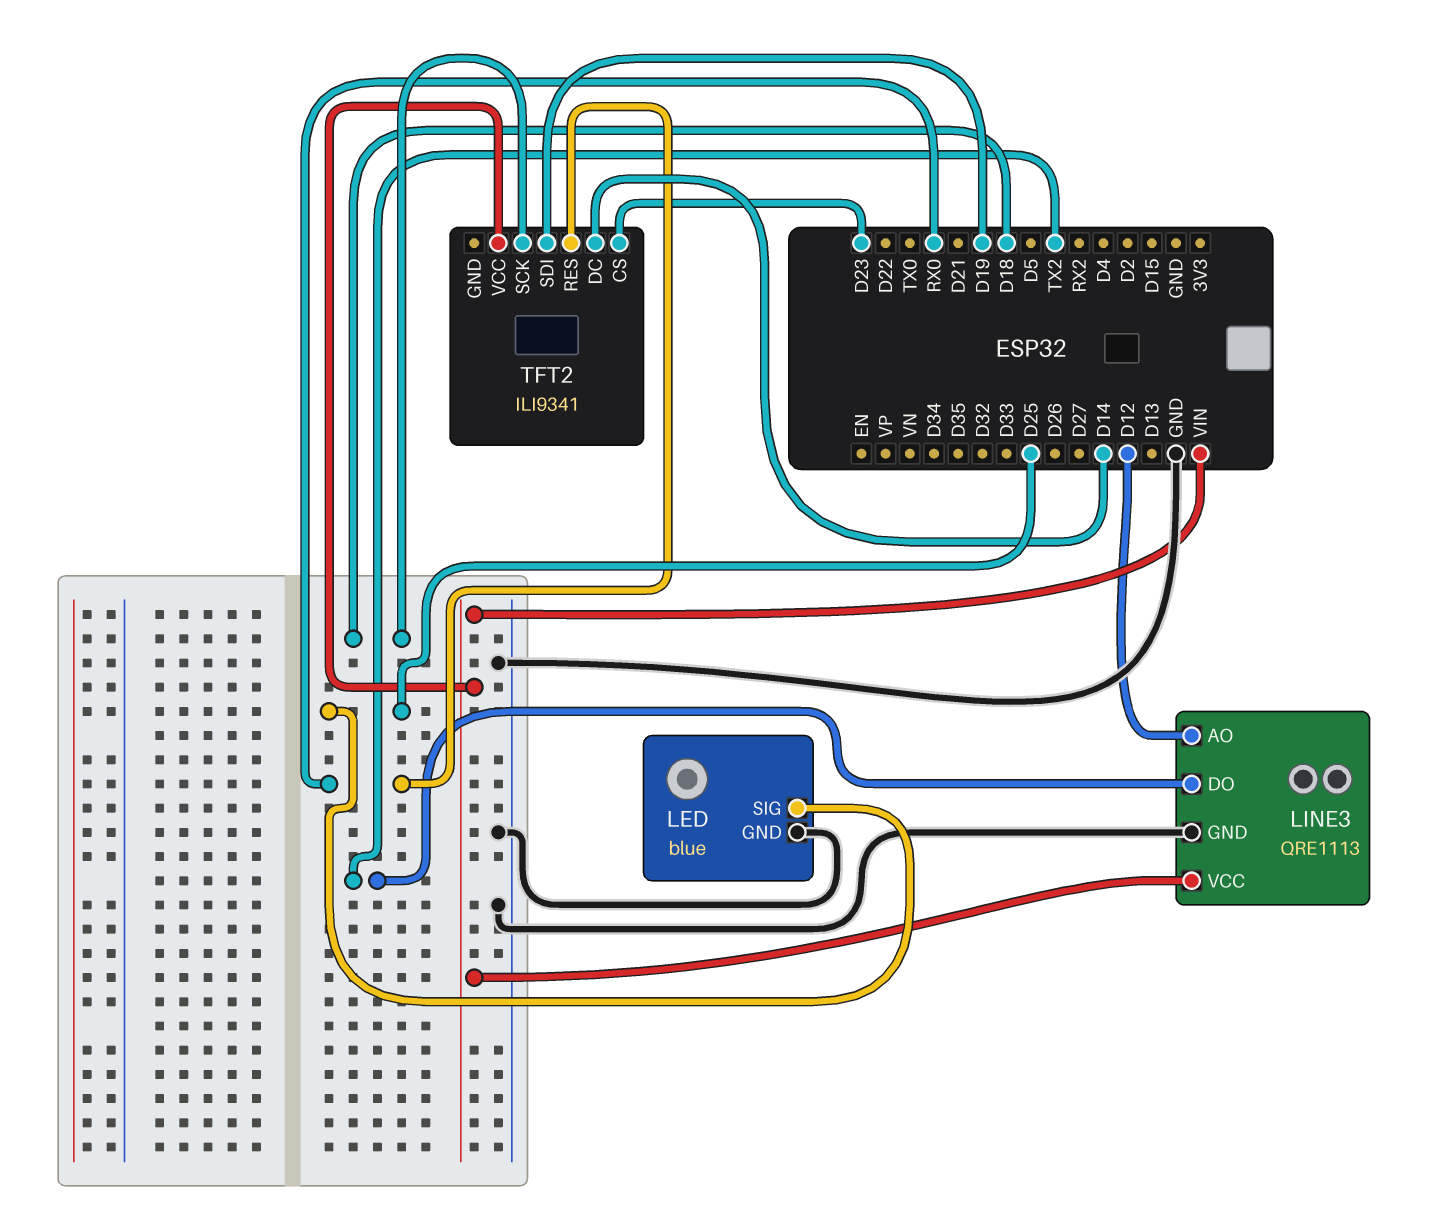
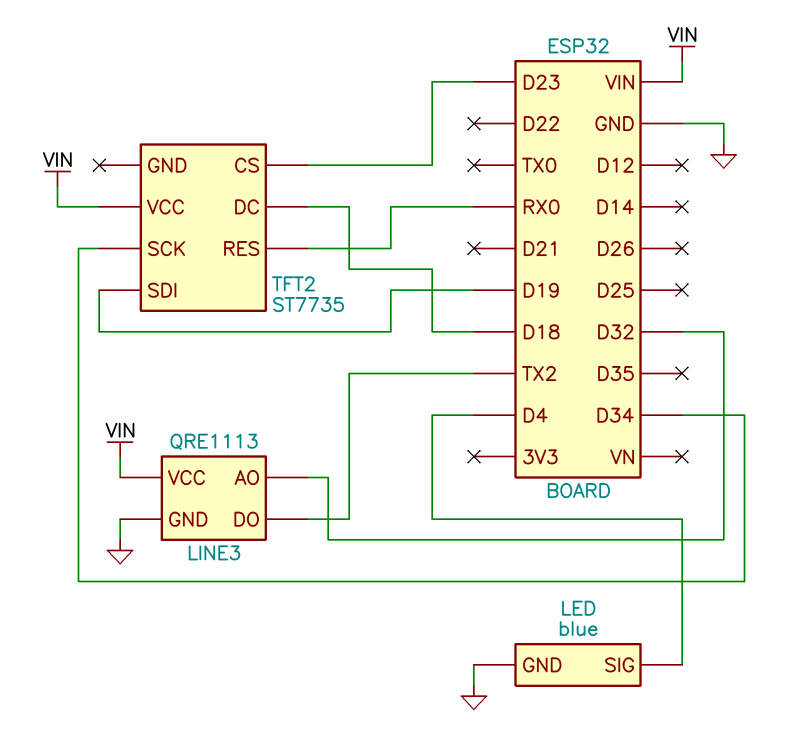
LED pin SIG: D25 -> D4
LINE3 pin AO: D12 -> D32
TFT2: ILI9341 -> ST7735
TFT2 pin DC: D14 -> D18
TFT2 pin SCK: D18 -> D34

